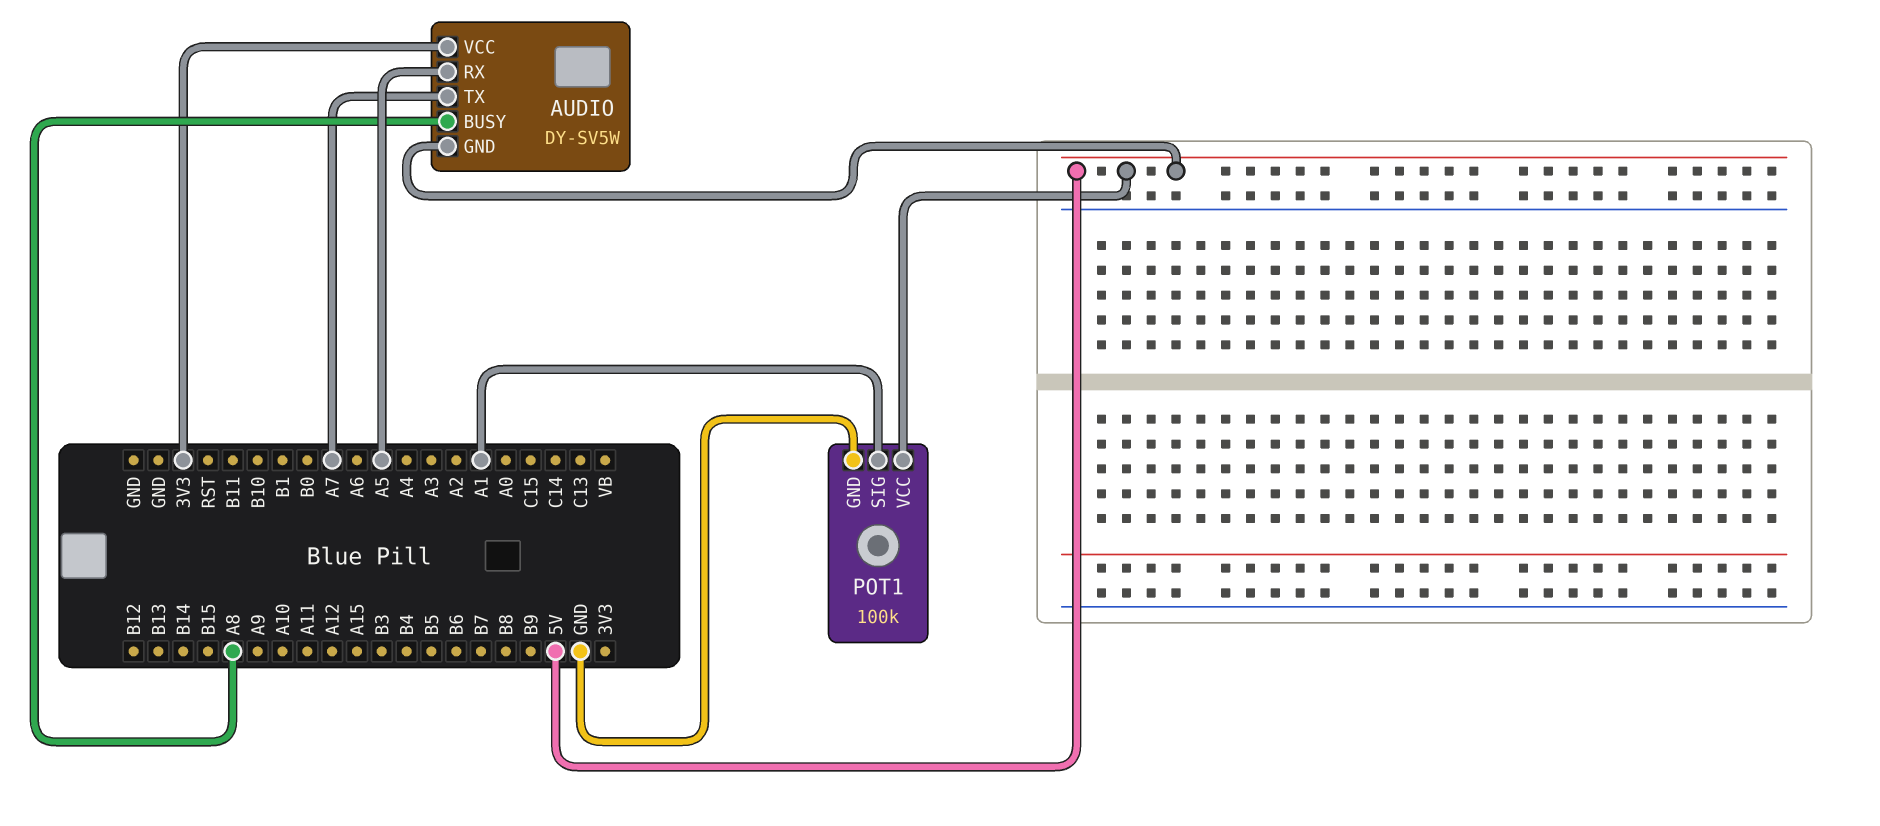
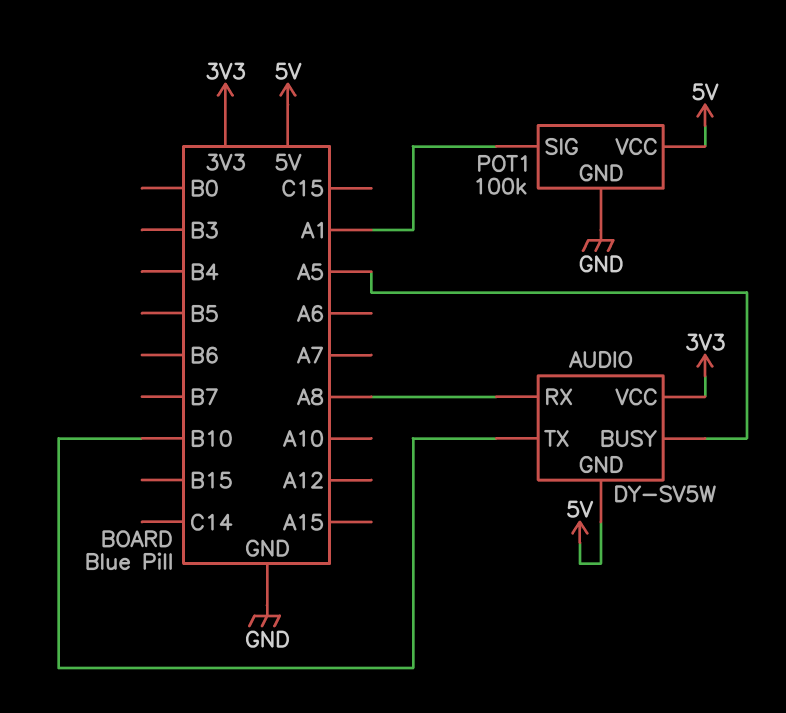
AUDIO pin BUSY: A8 -> A5
AUDIO pin RX: A5 -> A8
AUDIO pin TX: A7 -> B10

